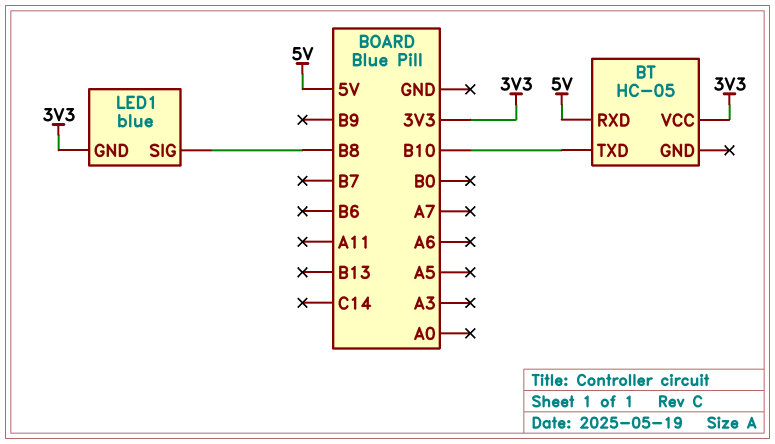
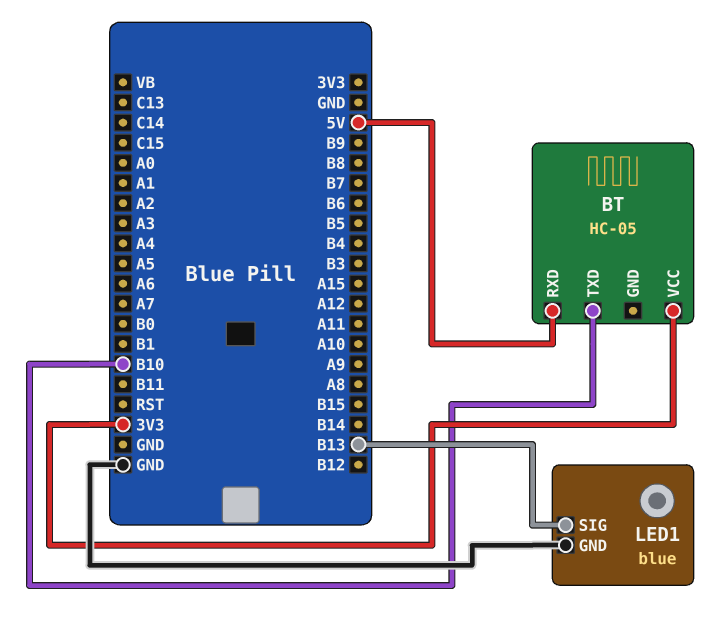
LED1 pin GND: 3V3 -> GND
LED1 pin SIG: B8 -> B13

